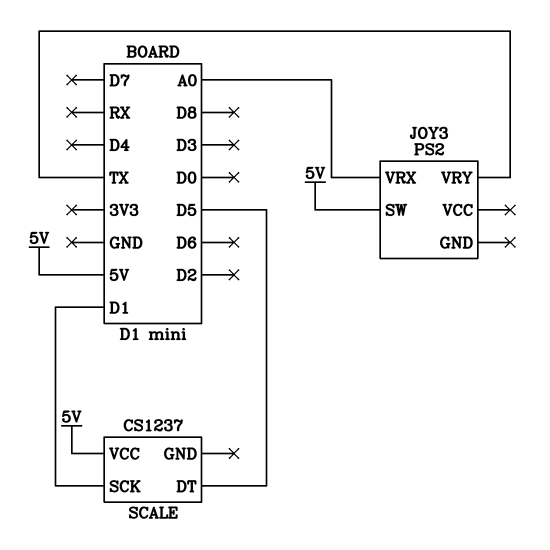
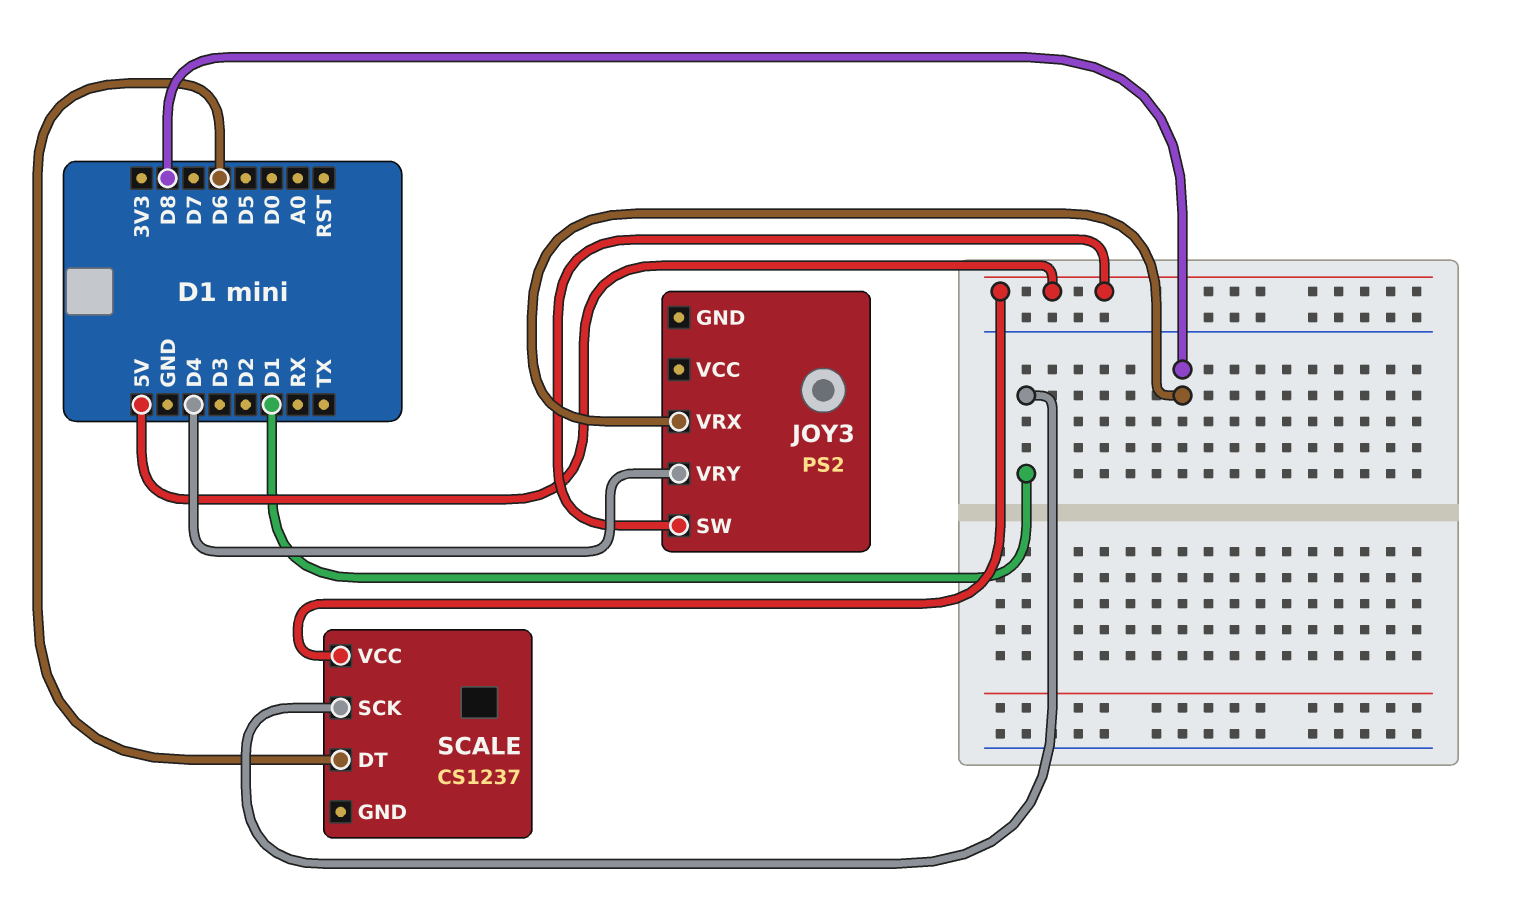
JOY3 pin VRX: A0 -> D8
JOY3 pin VRY: TX -> D4
SCALE pin DT: D5 -> D6

